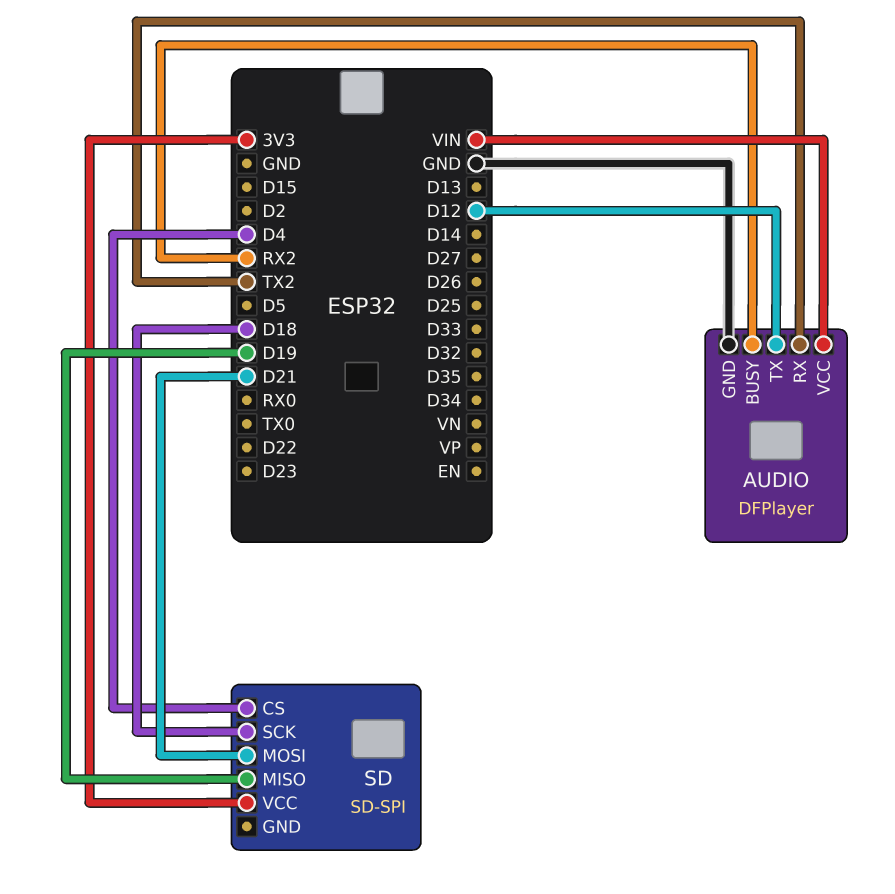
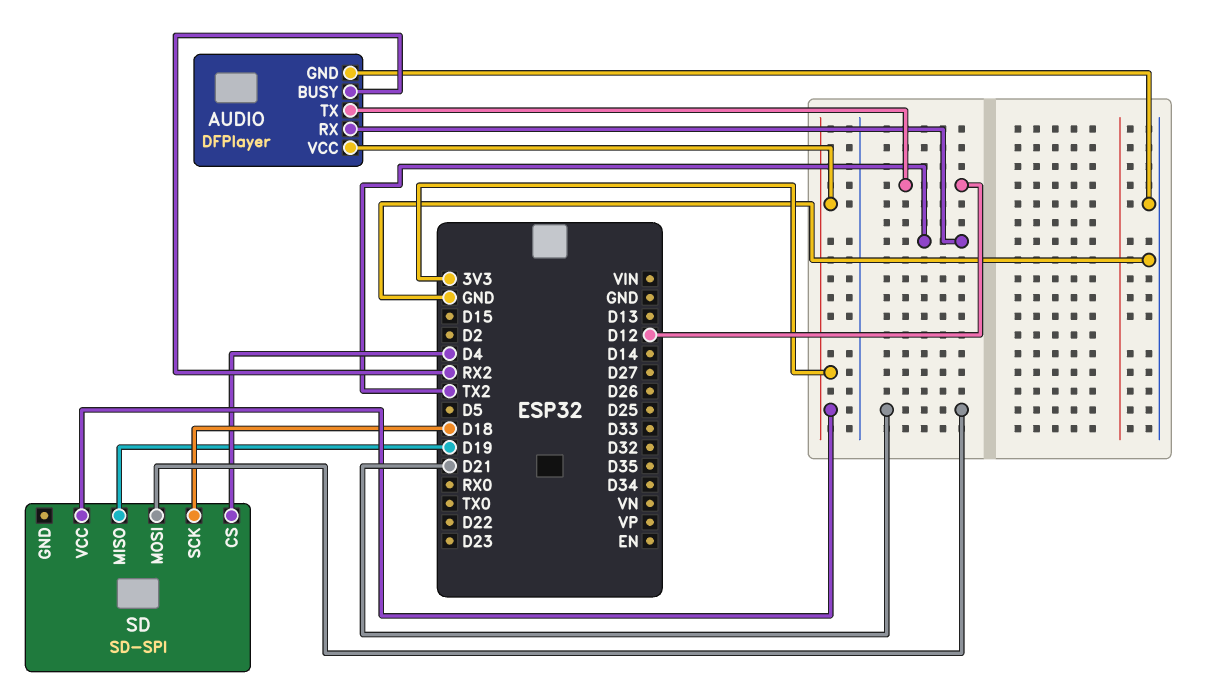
AUDIO pin VCC: VIN -> 3V3

